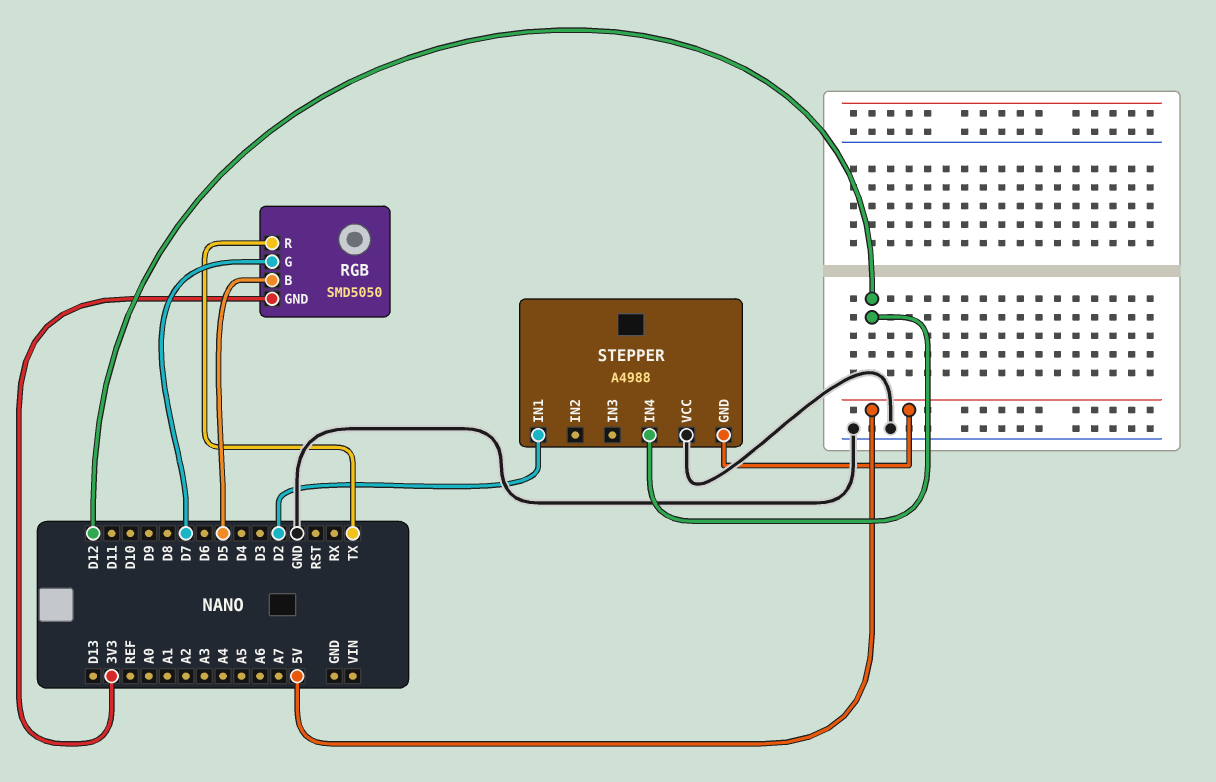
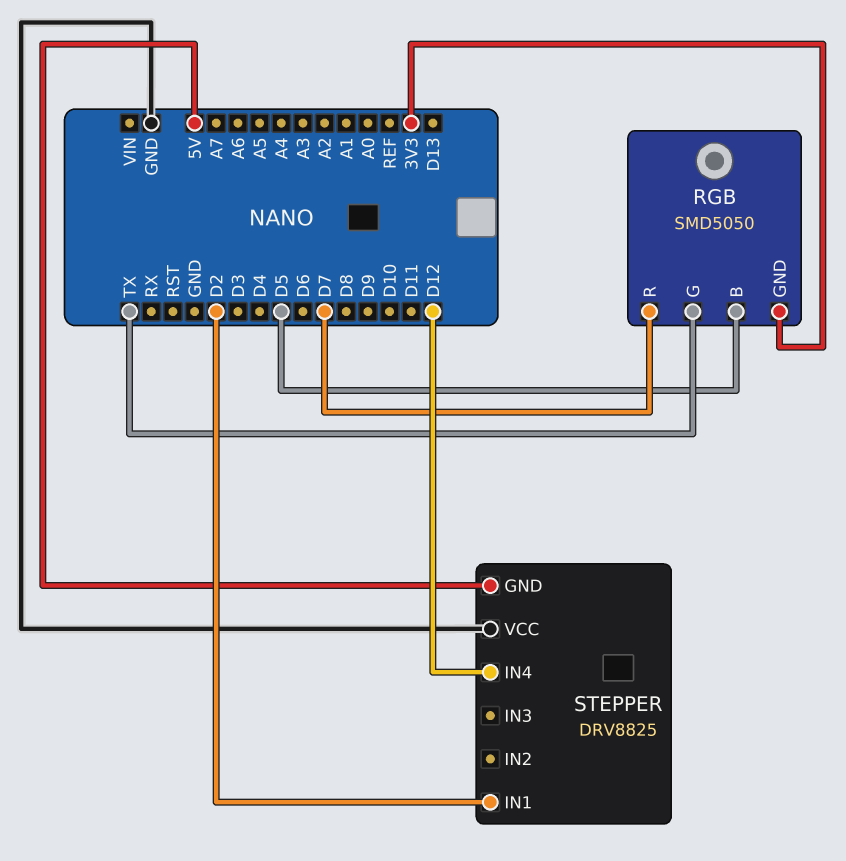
RGB pin G: D7 -> TX
RGB pin R: TX -> D7
STEPPER: A4988 -> DRV8825

